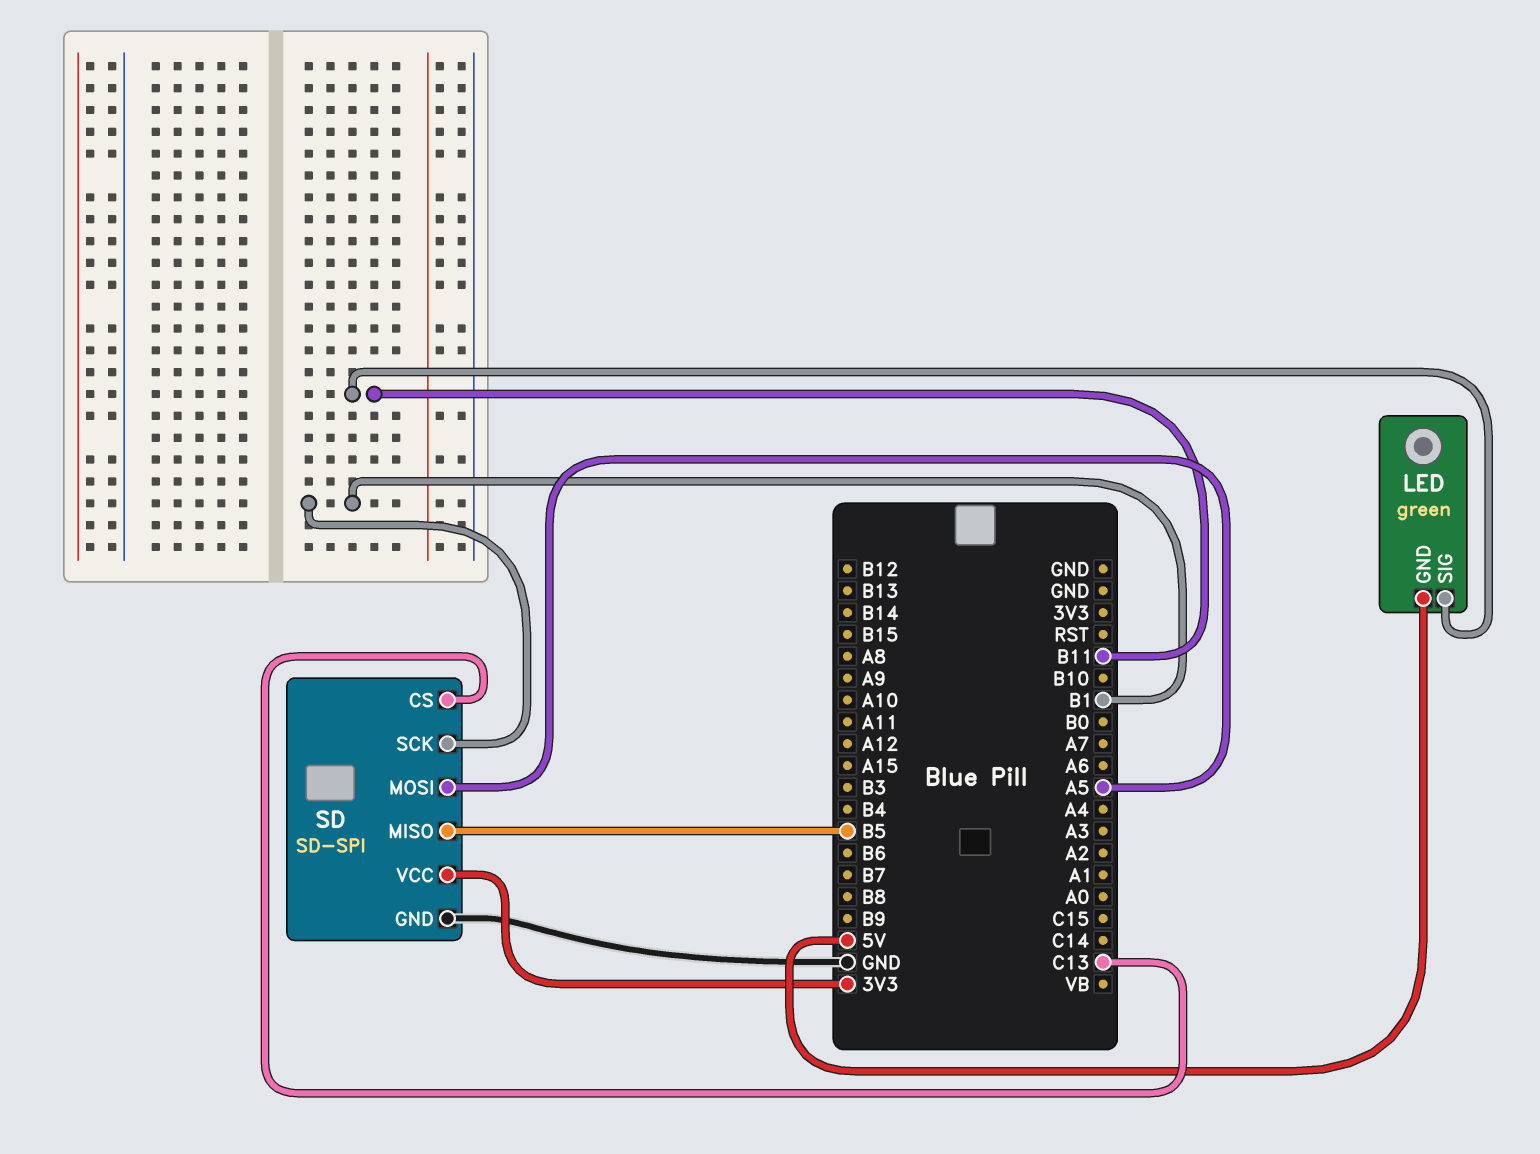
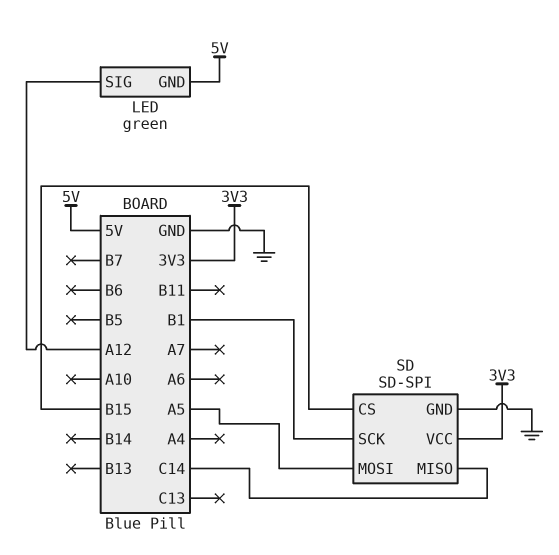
LED pin SIG: B11 -> A12
SD pin CS: C13 -> B15
SD pin MISO: B5 -> C14

